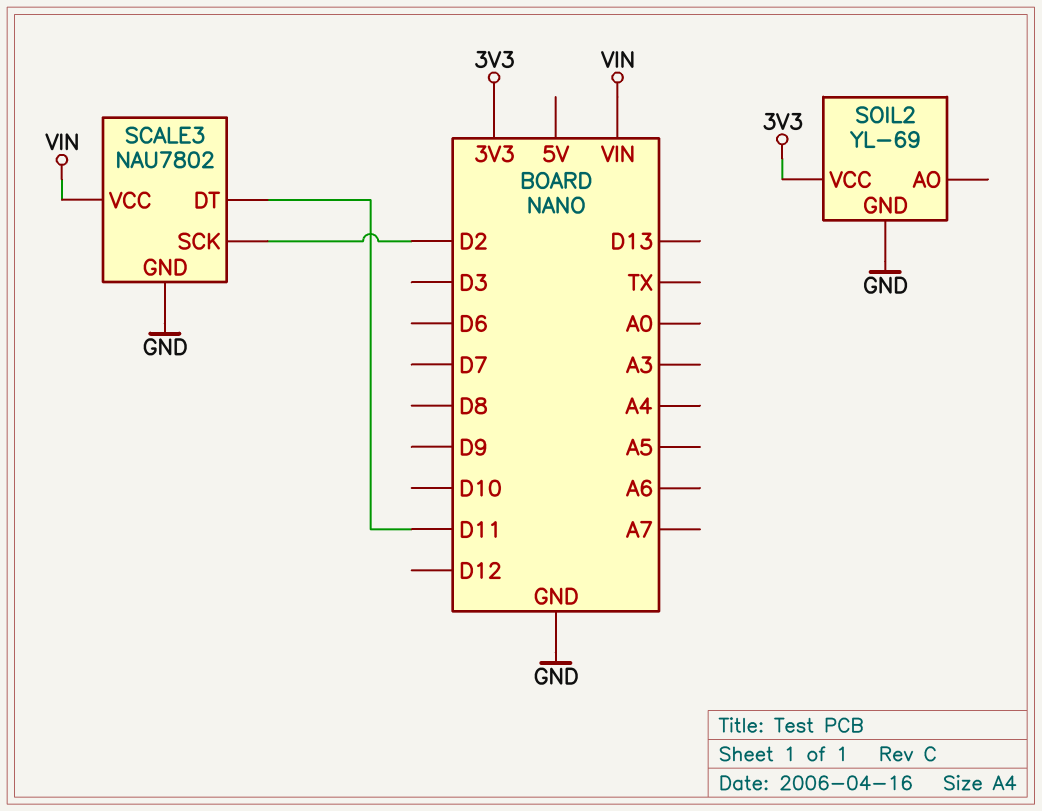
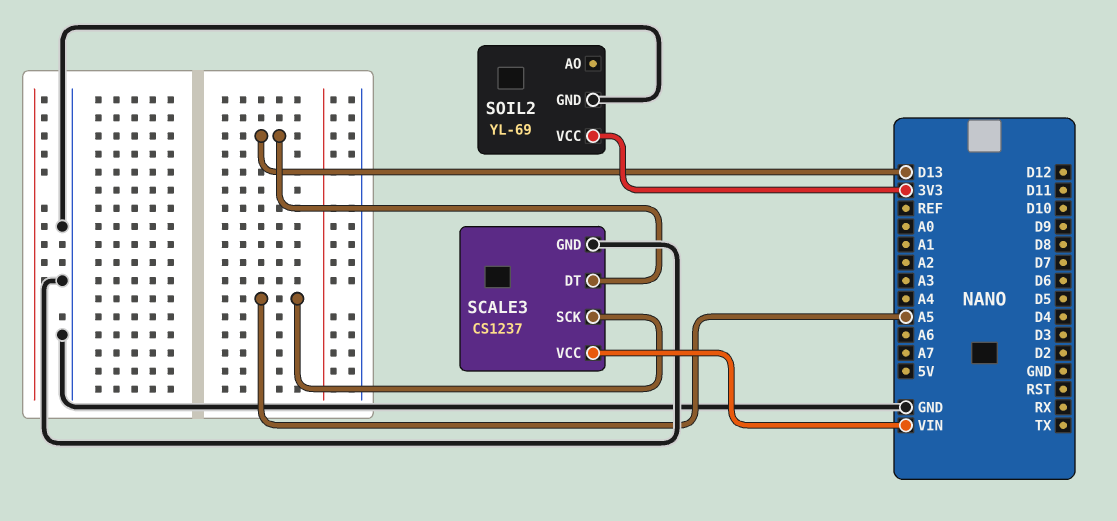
SCALE3: NAU7802 -> CS1237
SCALE3 pin DT: D11 -> D13
SCALE3 pin SCK: D2 -> A5

